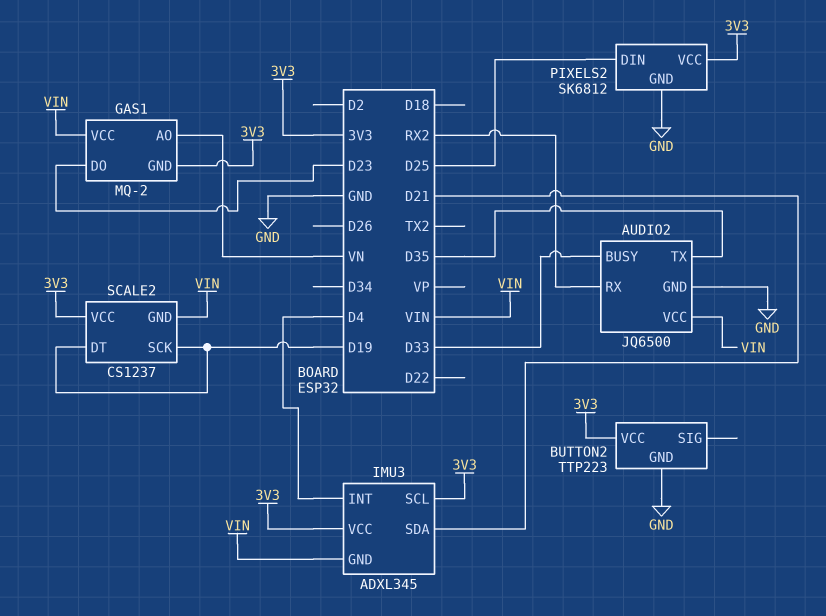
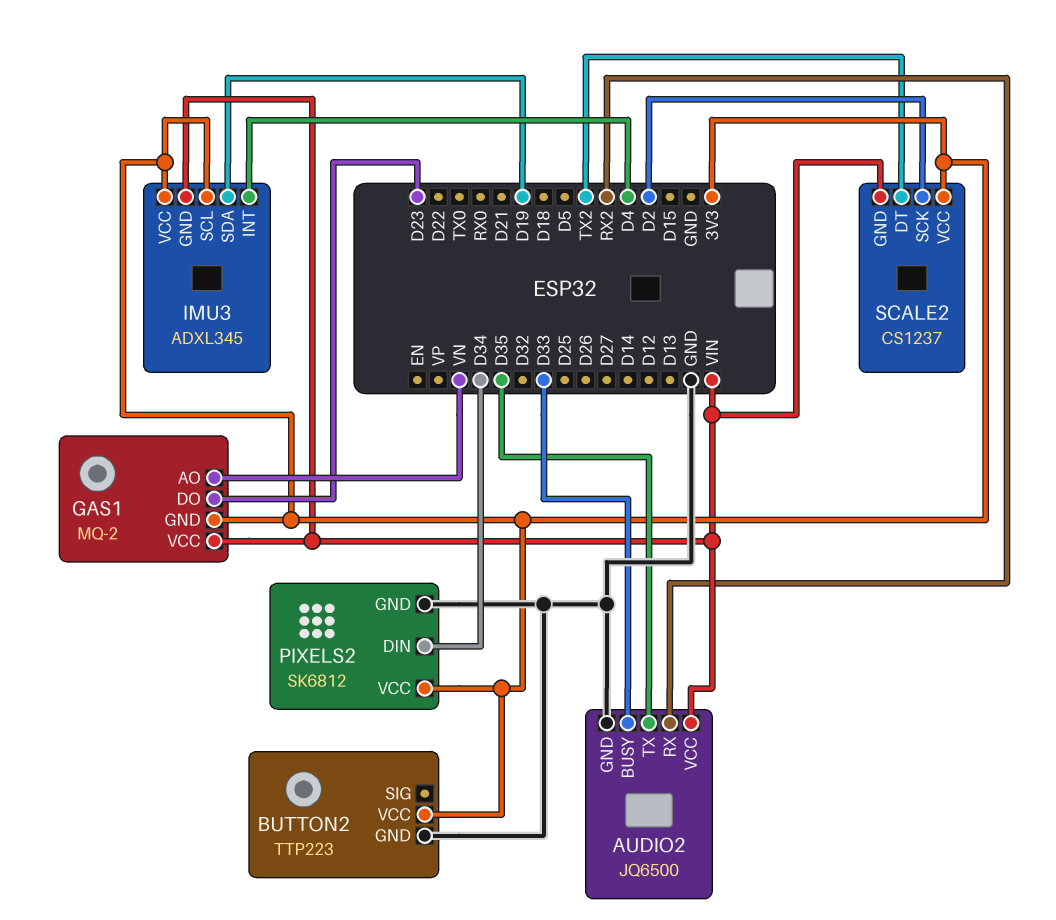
IMU3 pin SDA: D21 -> D19
PIXELS2 pin DIN: D25 -> D34
SCALE2 pin DT: D19 -> TX2
SCALE2 pin SCK: D19 -> D2

